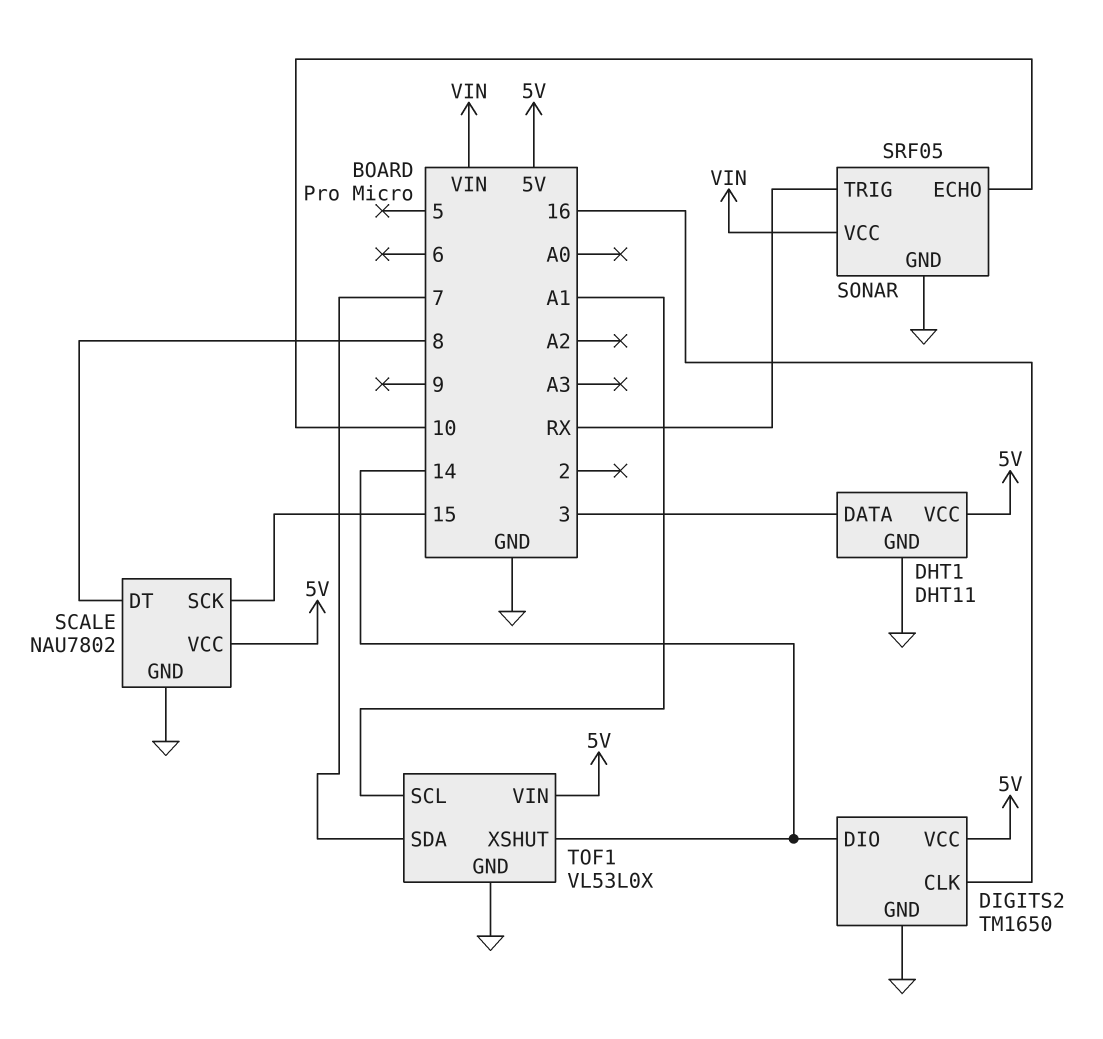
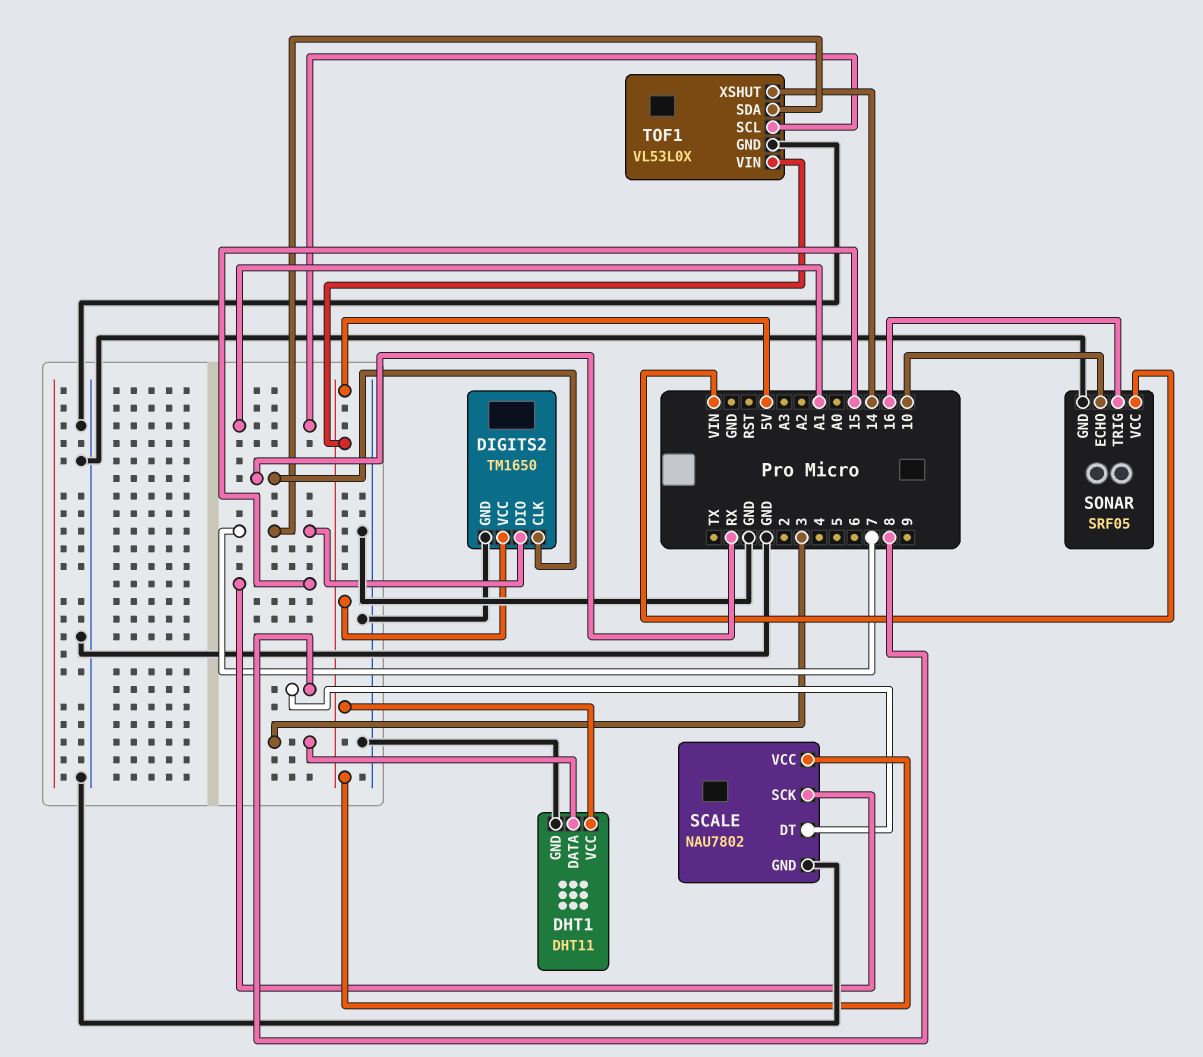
DIGITS2 pin CLK: 16 -> RX
DIGITS2 pin DIO: 14 -> 7
SONAR pin TRIG: RX -> 16

